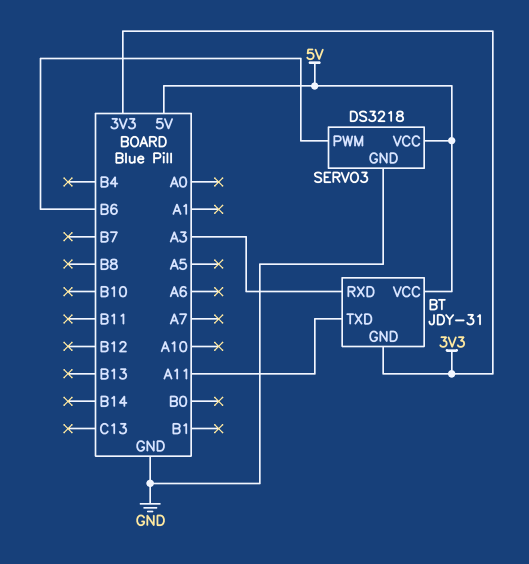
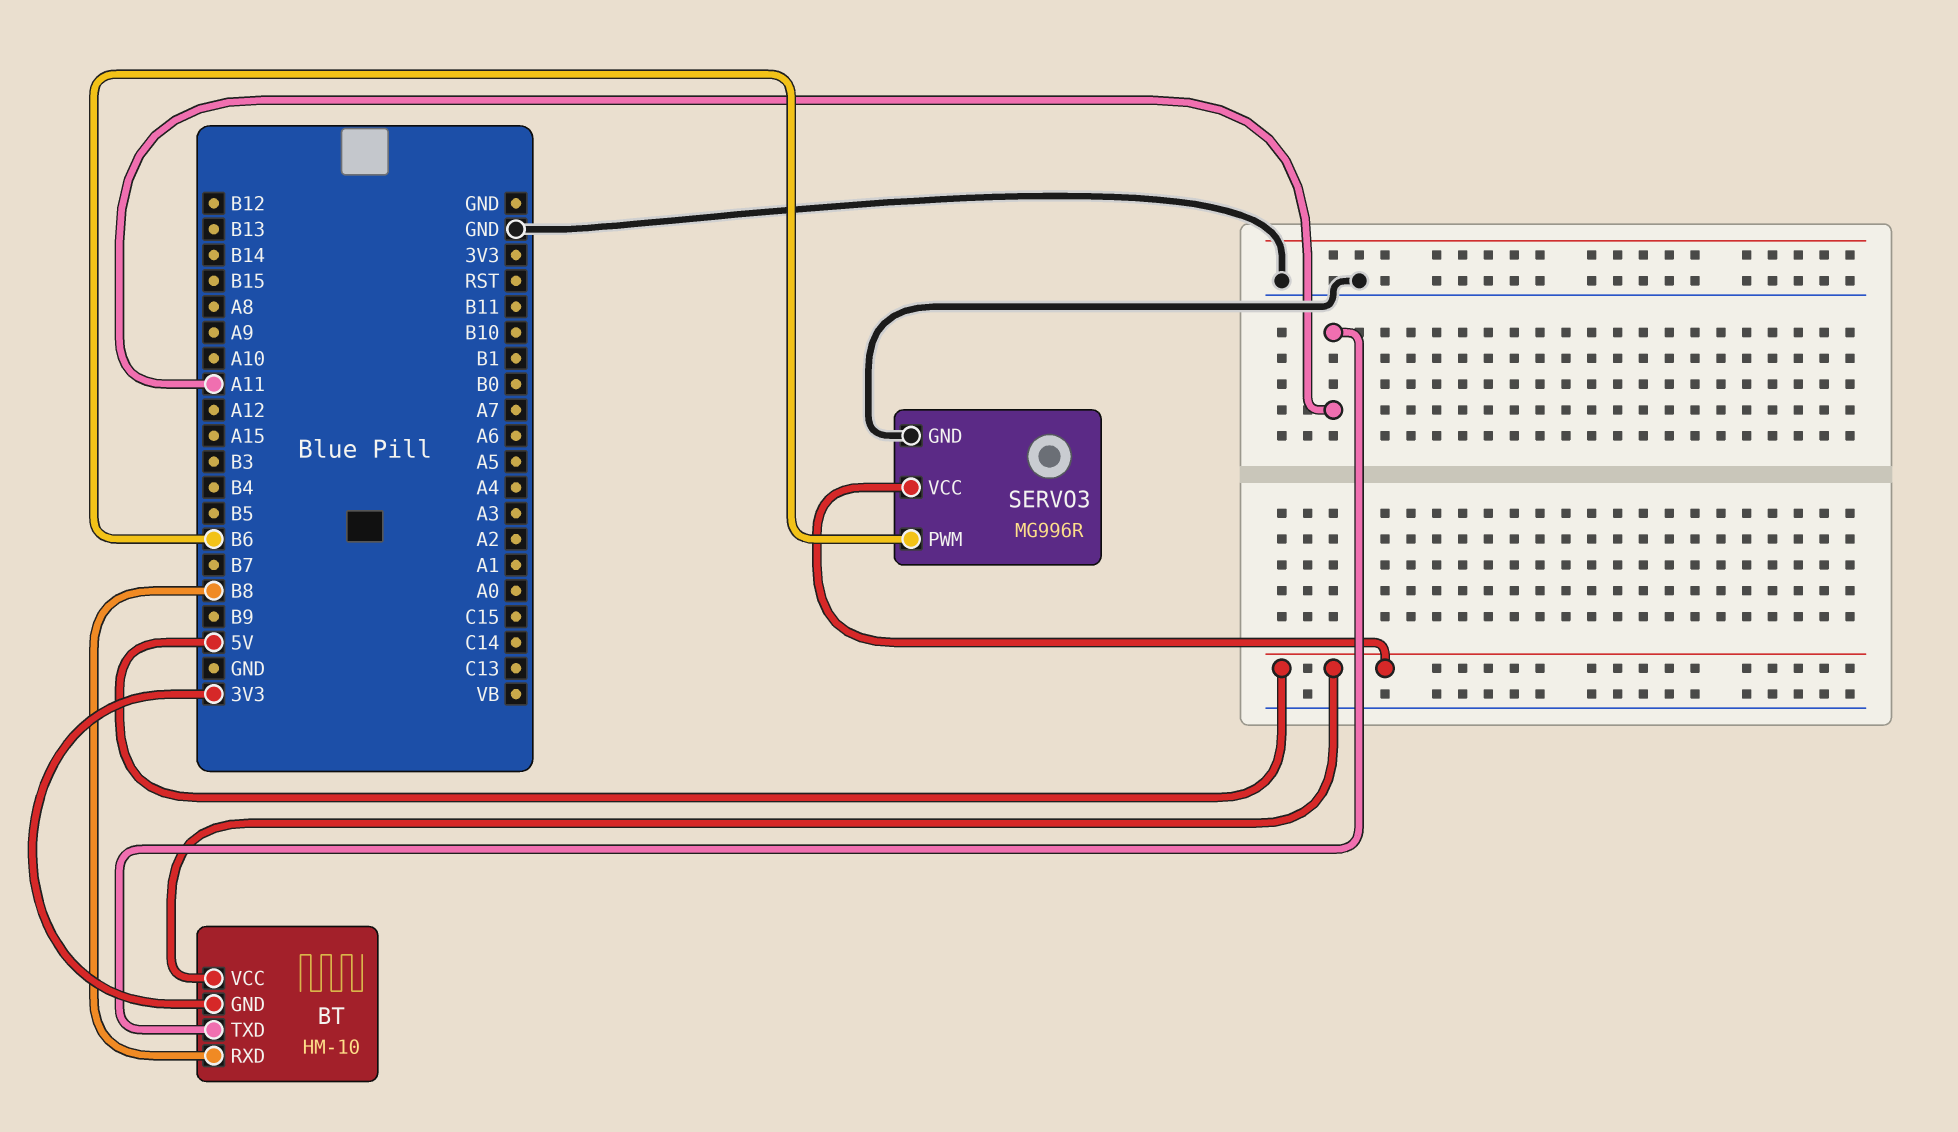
BT: JDY-31 -> HM-10
BT pin RXD: A3 -> B8
SERVO3: DS3218 -> MG996R

